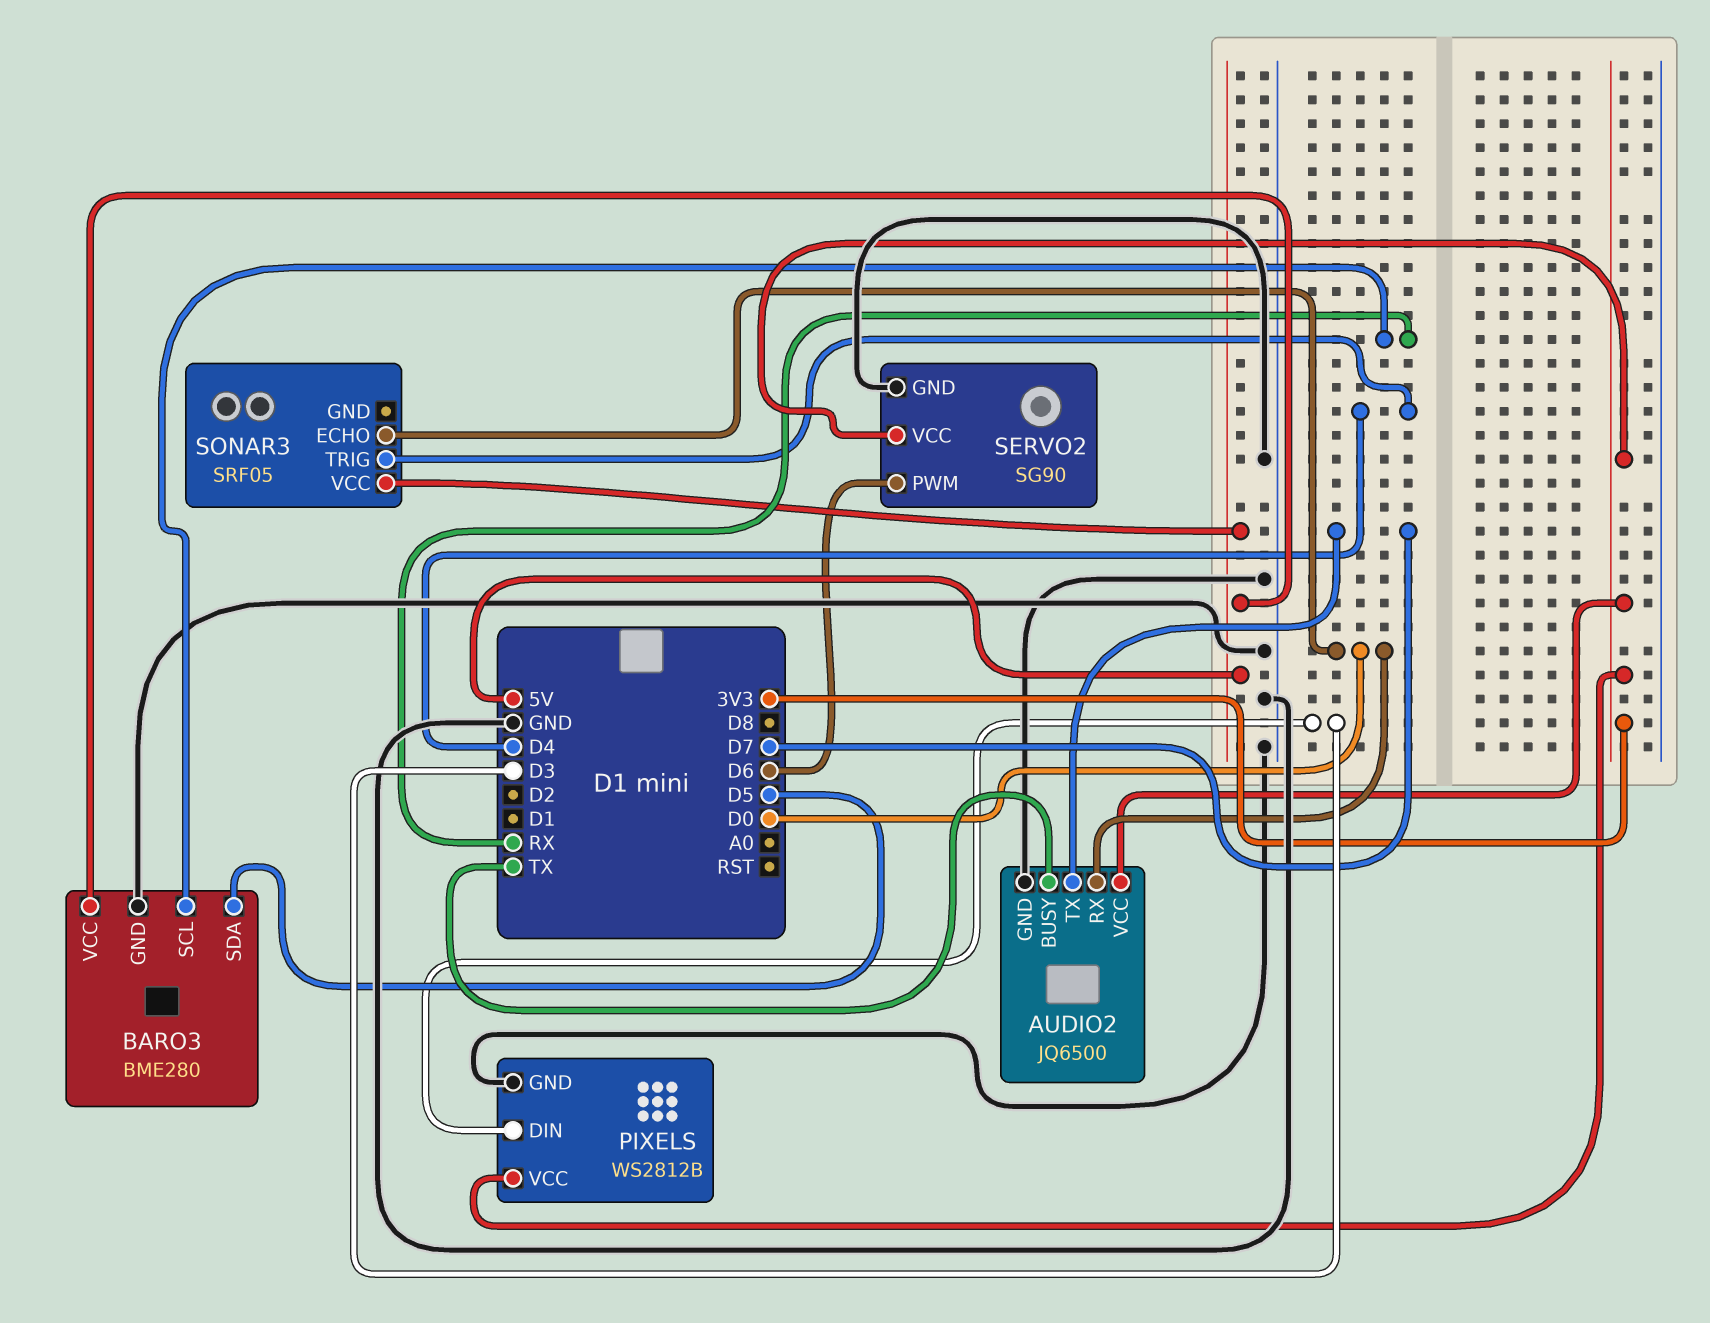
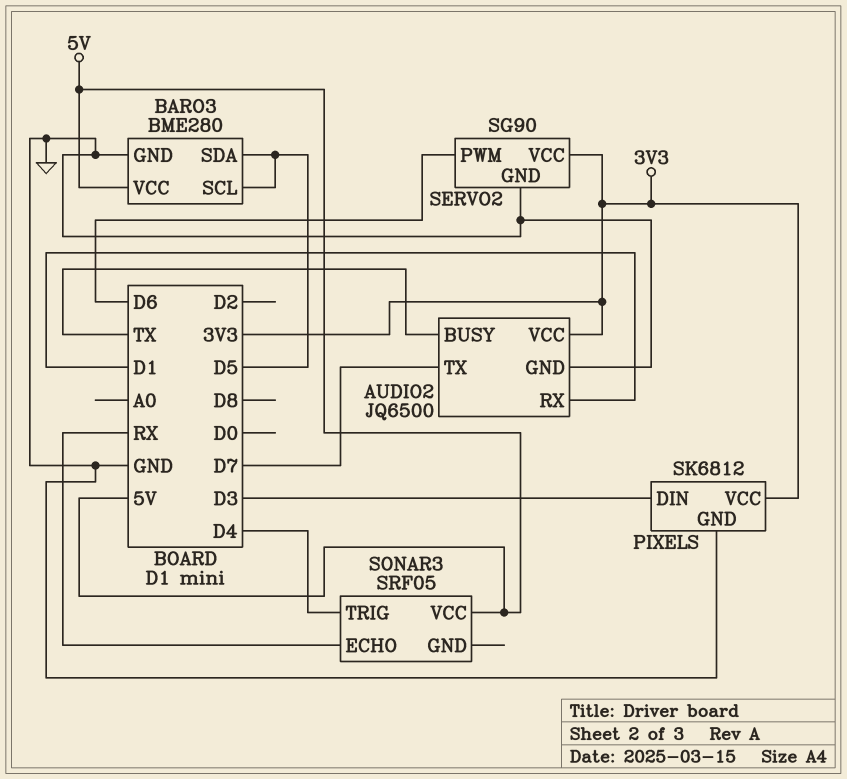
AUDIO2 pin RX: D0 -> D1
BARO3 pin SCL: RX -> D5
PIXELS: WS2812B -> SK6812
SONAR3 pin ECHO: D0 -> RX

